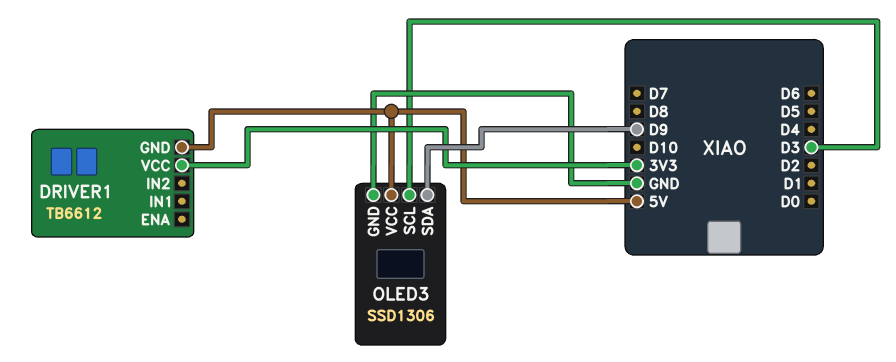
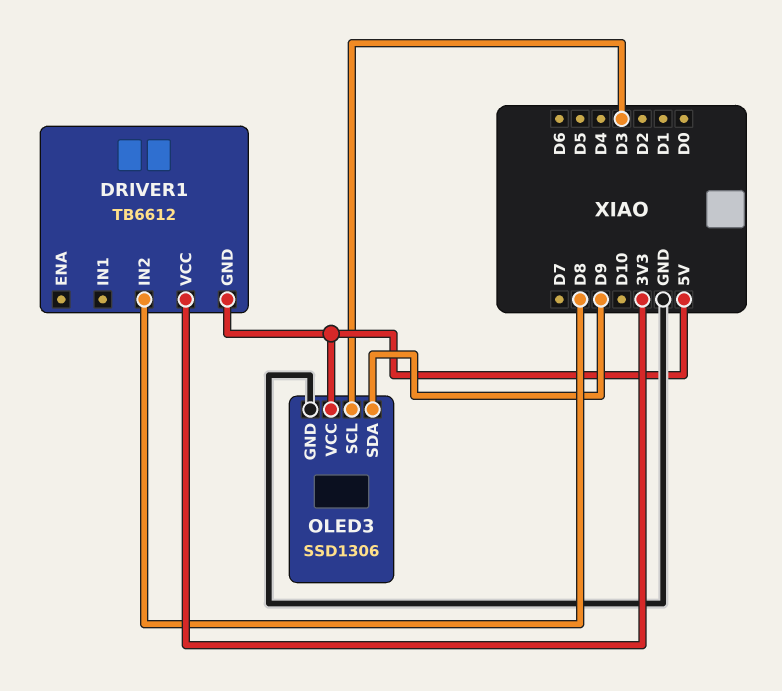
DRIVER1 pin IN2: none -> D8

